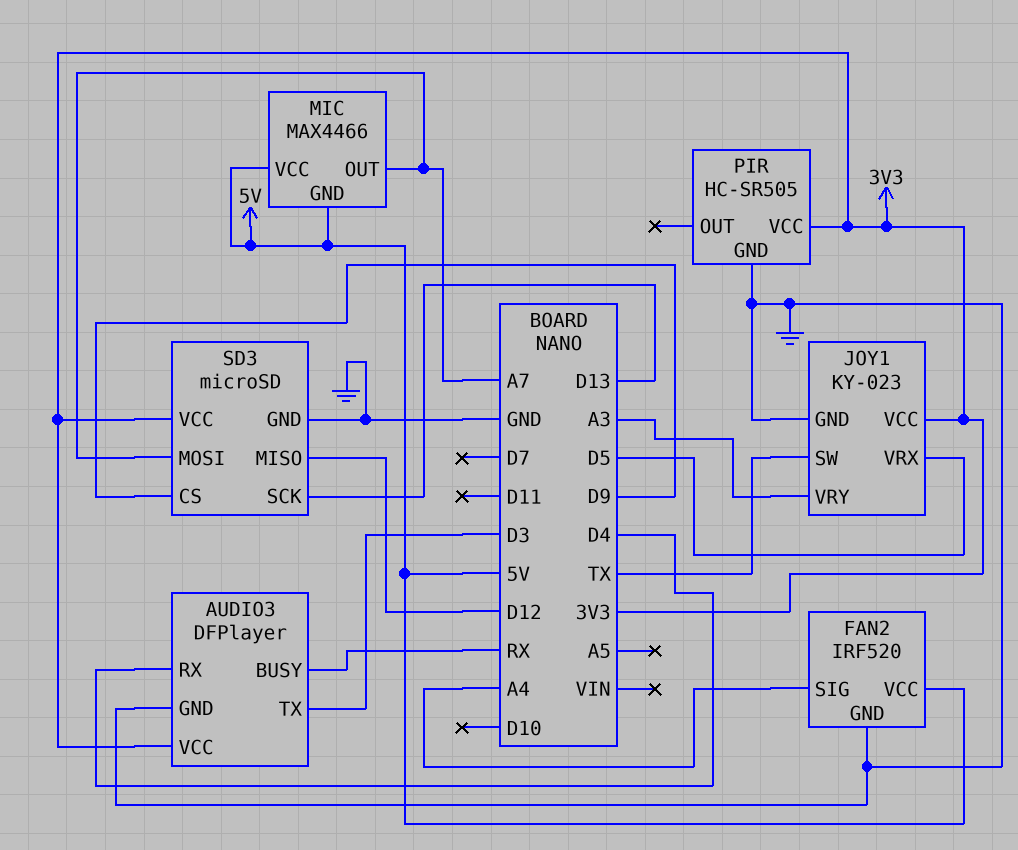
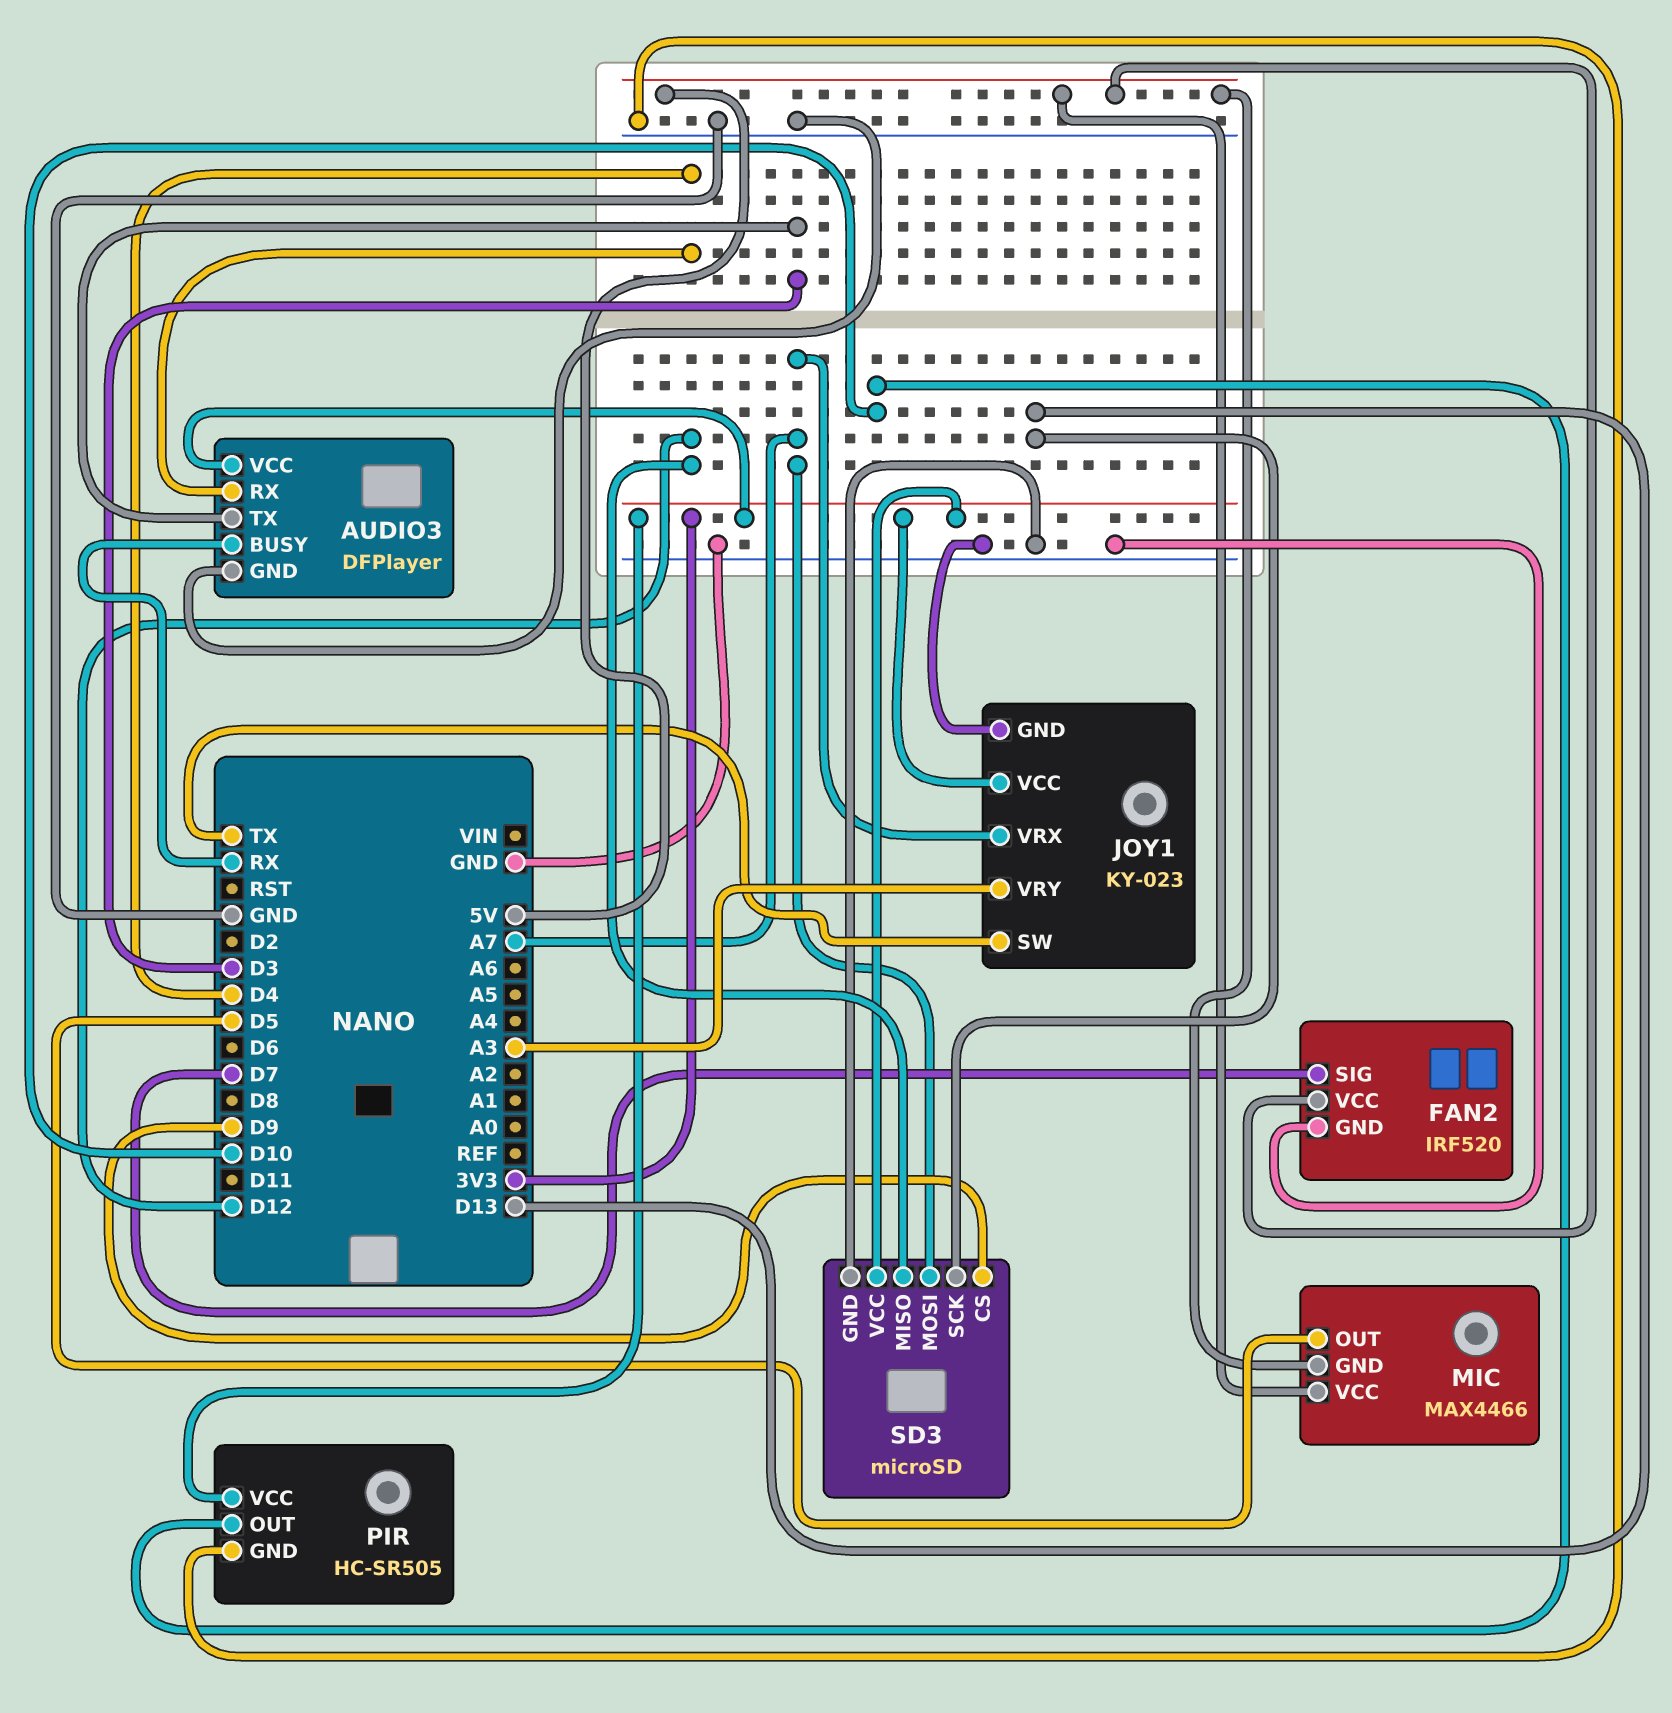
FAN2 pin SIG: A4 -> D7
JOY1 pin VRX: D5 -> A7
MIC pin OUT: A7 -> D5
PIR pin OUT: none -> D10

